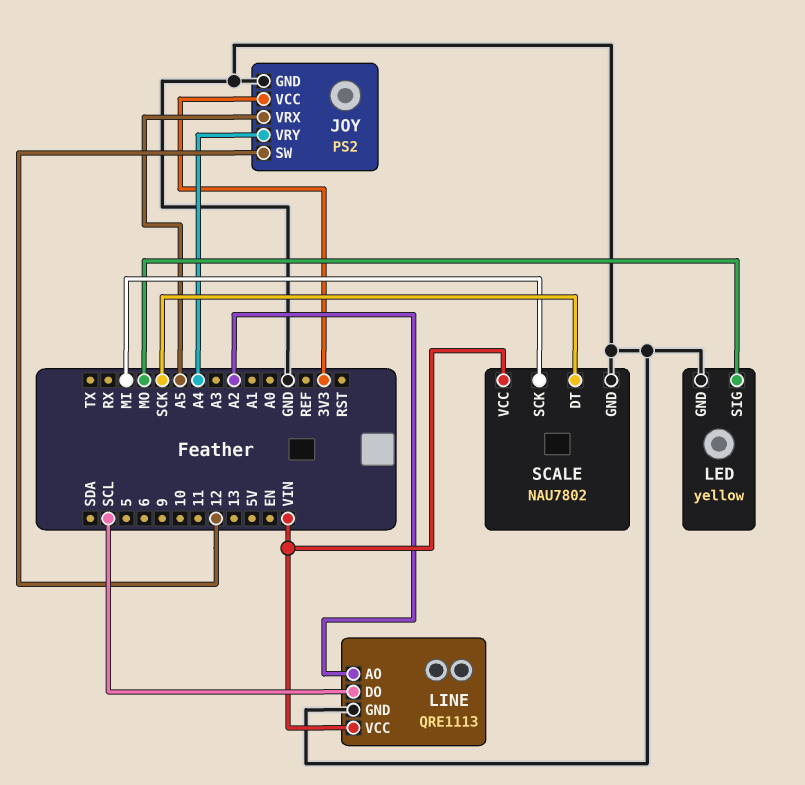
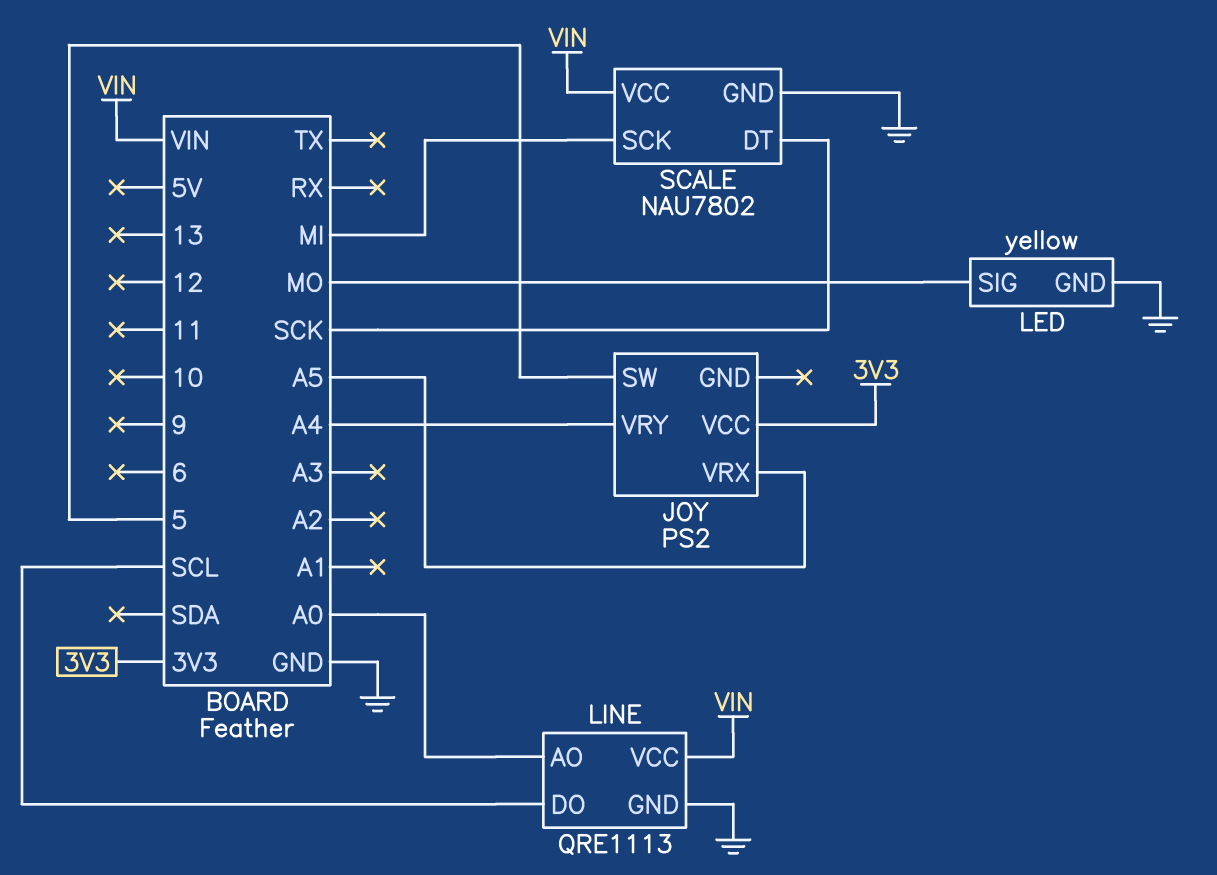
JOY pin GND: GND -> none
JOY pin SW: 12 -> 5
LINE pin AO: A2 -> A0

